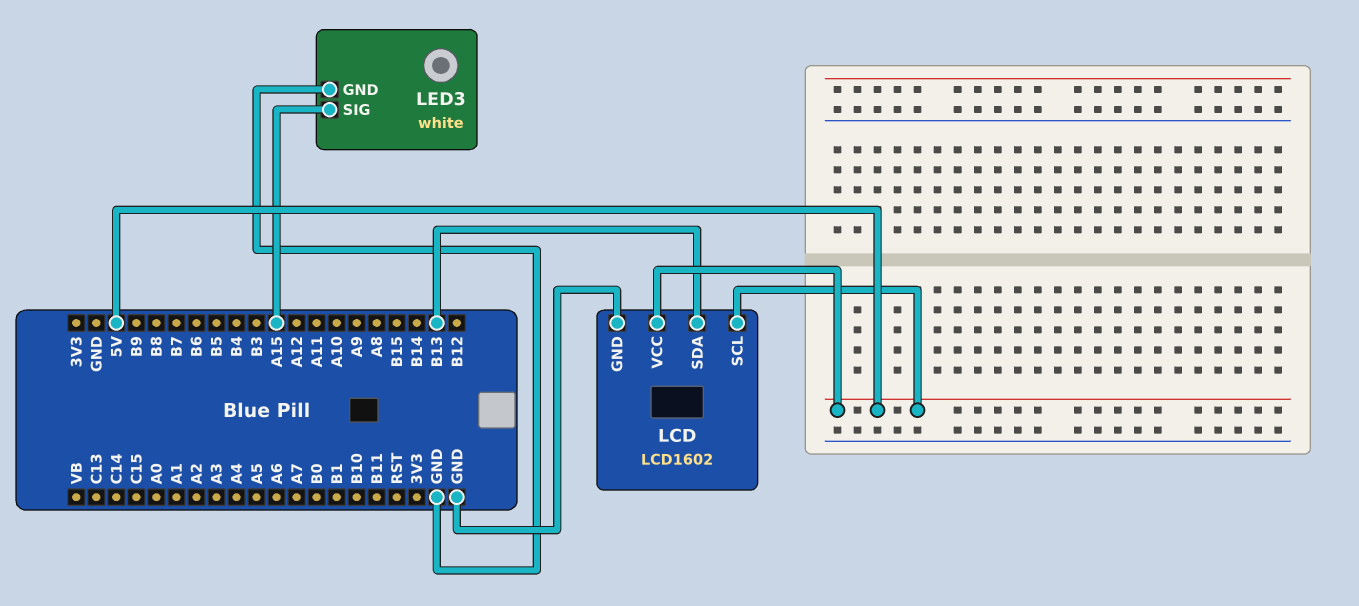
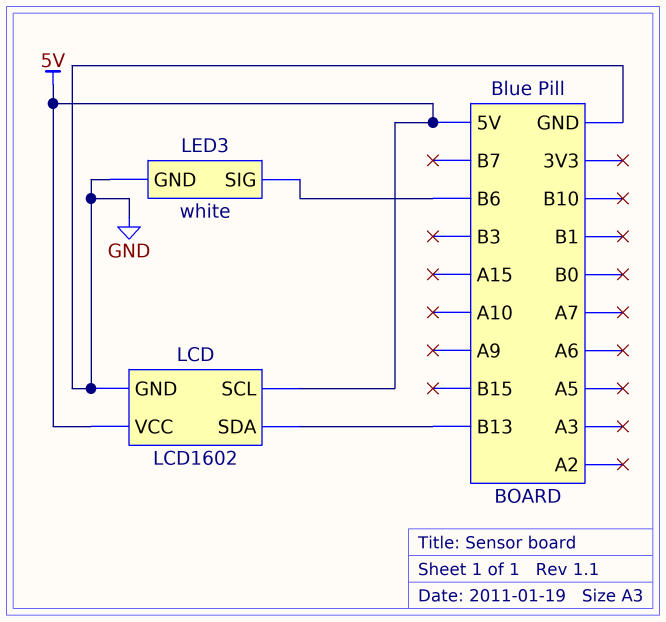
LED3 pin SIG: A15 -> B6

